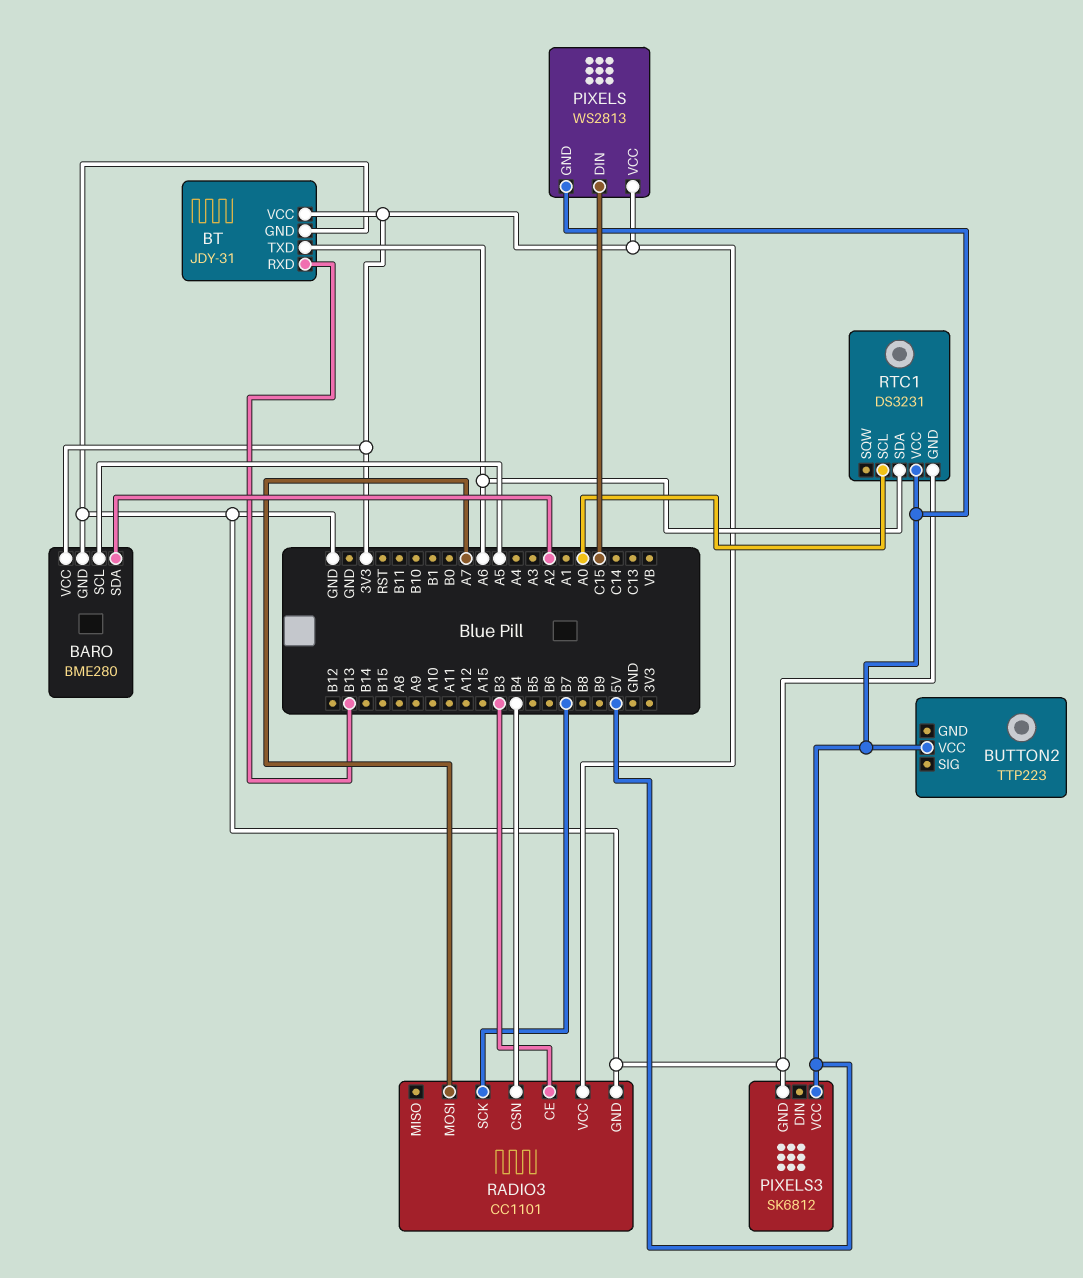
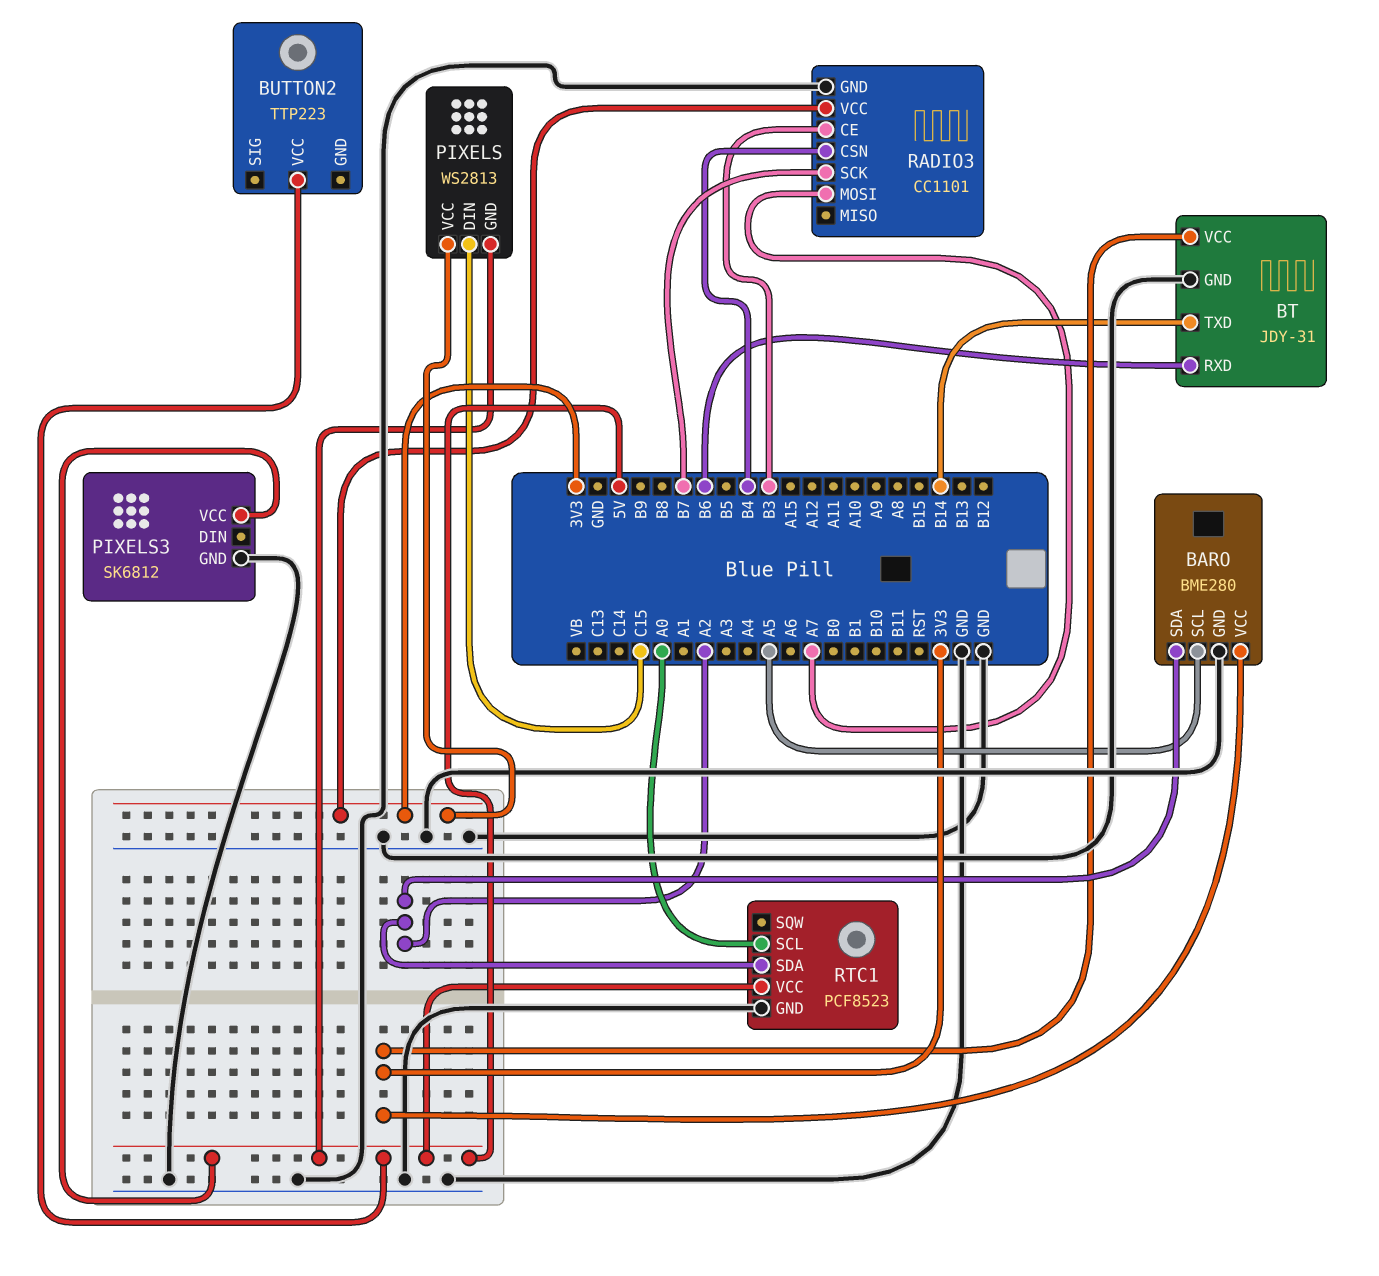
BT pin RXD: B13 -> B6
BT pin TXD: A6 -> B14
RTC1: DS3231 -> PCF8523
RTC1 pin SDA: A6 -> A2

